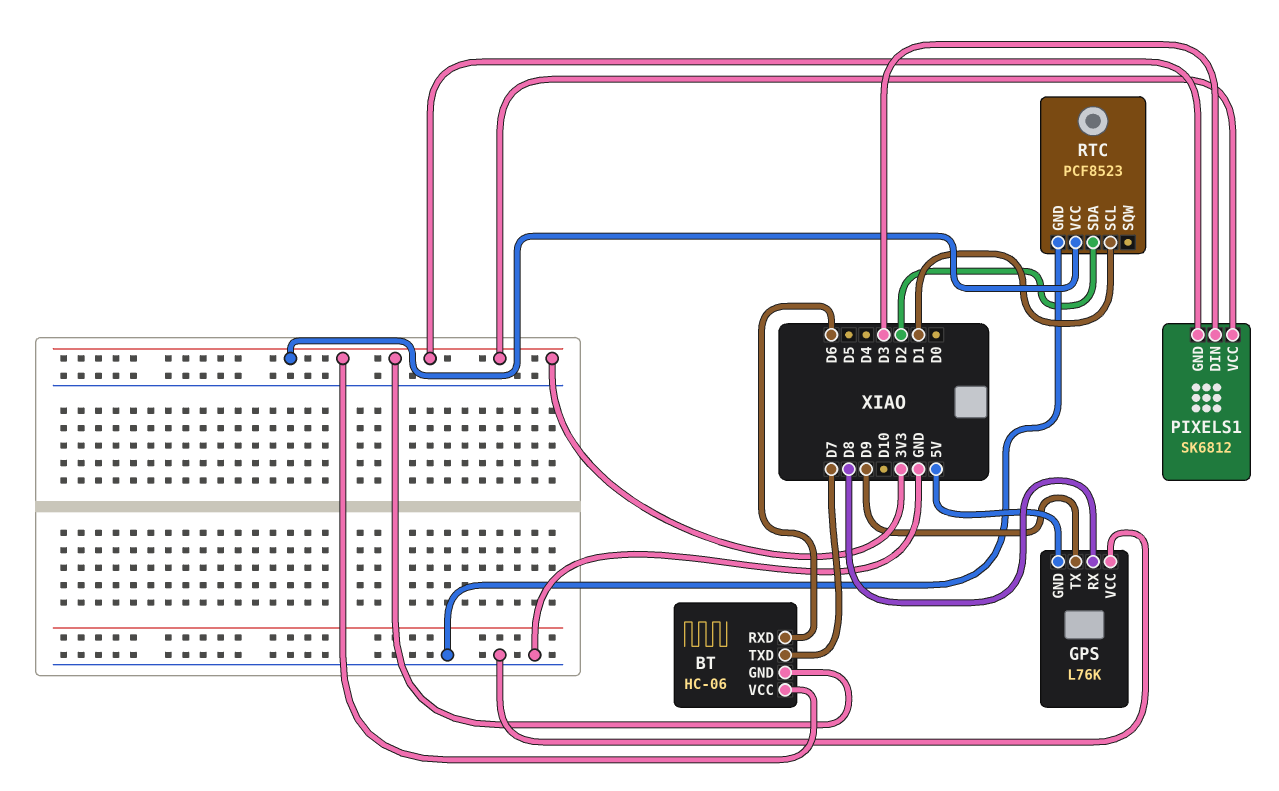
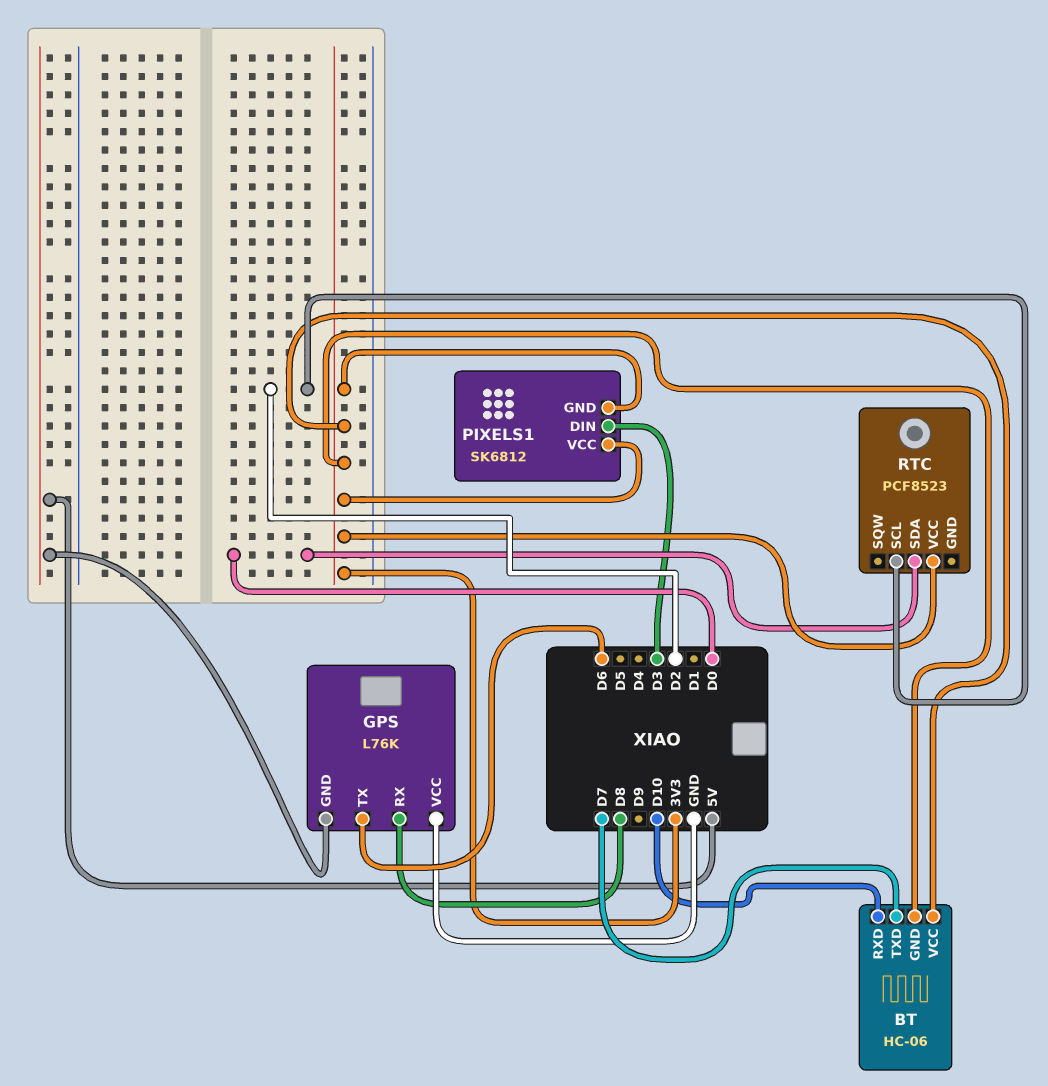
BT pin RXD: D6 -> D10
GPS pin TX: D9 -> D6
RTC pin GND: GND -> none
RTC pin SCL: D1 -> D2
RTC pin SDA: D2 -> D0

